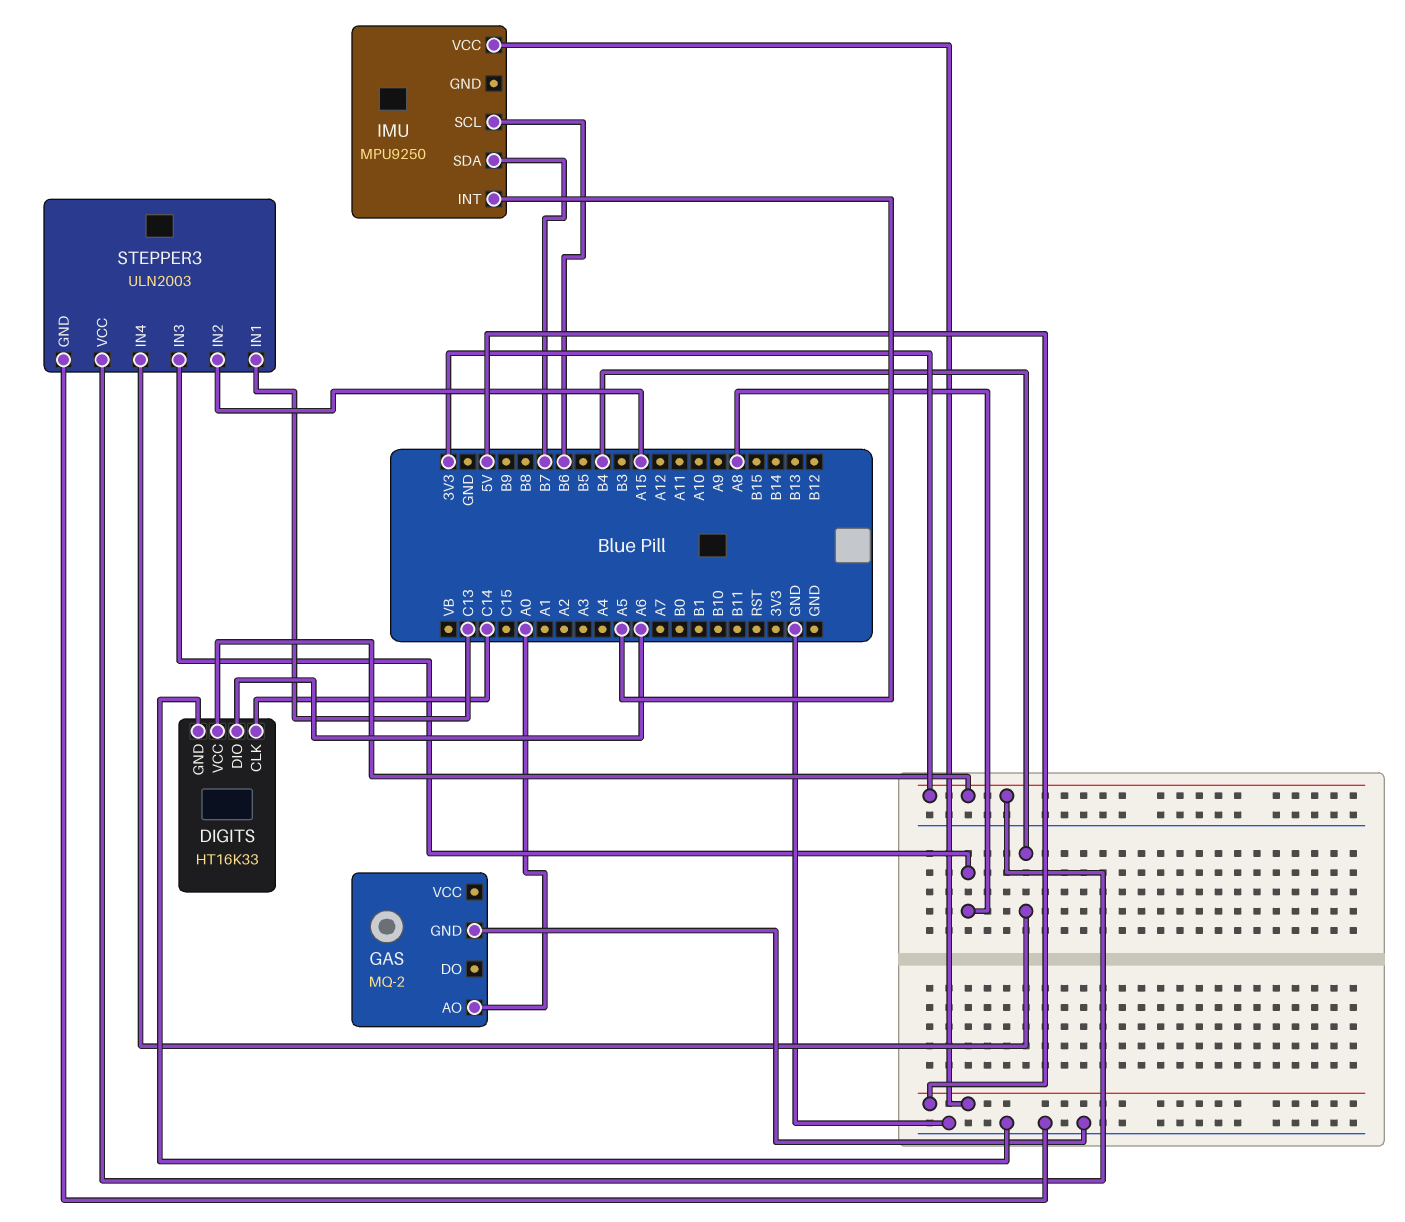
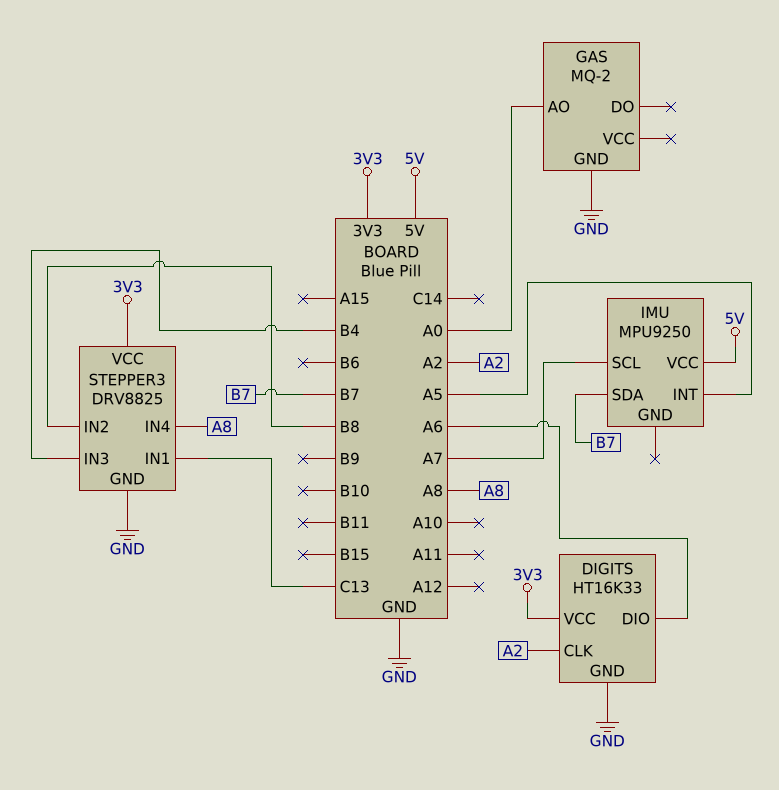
DIGITS pin CLK: C14 -> A2
IMU pin SCL: B6 -> A7
STEPPER3: ULN2003 -> DRV8825
STEPPER3 pin IN2: A15 -> B8
STEPPER3 pin IN3: A8 -> B4
STEPPER3 pin IN4: B4 -> A8

